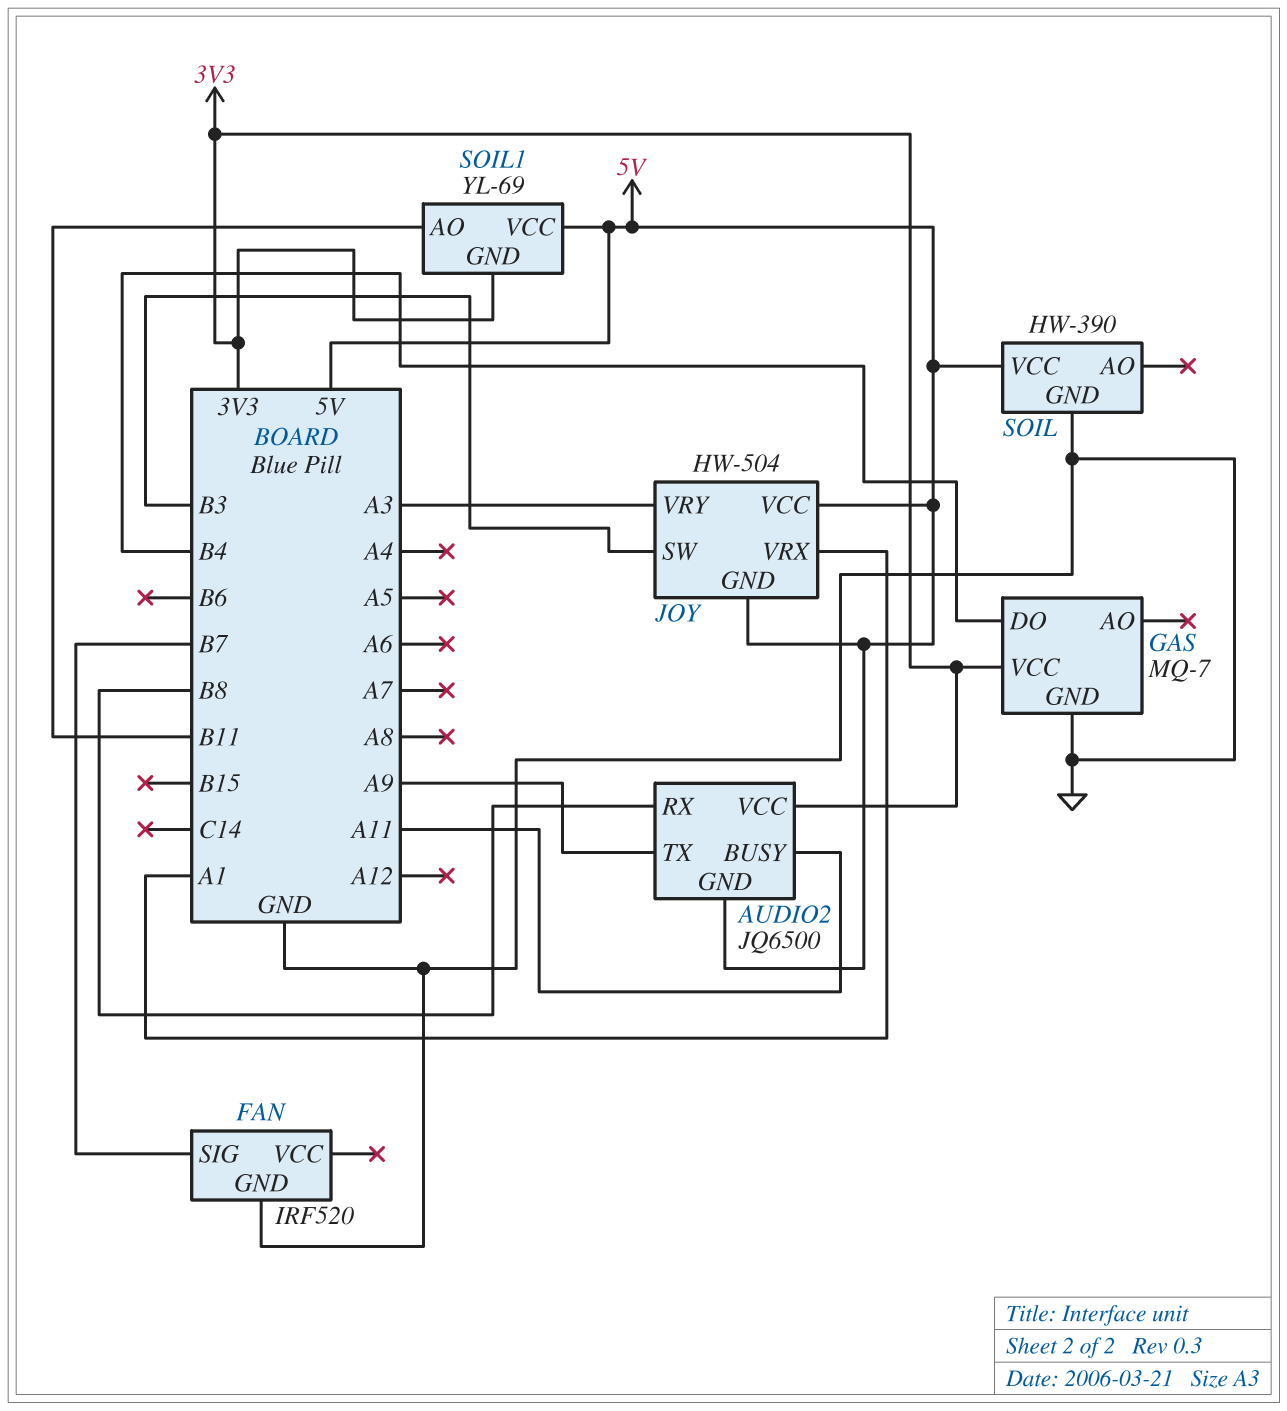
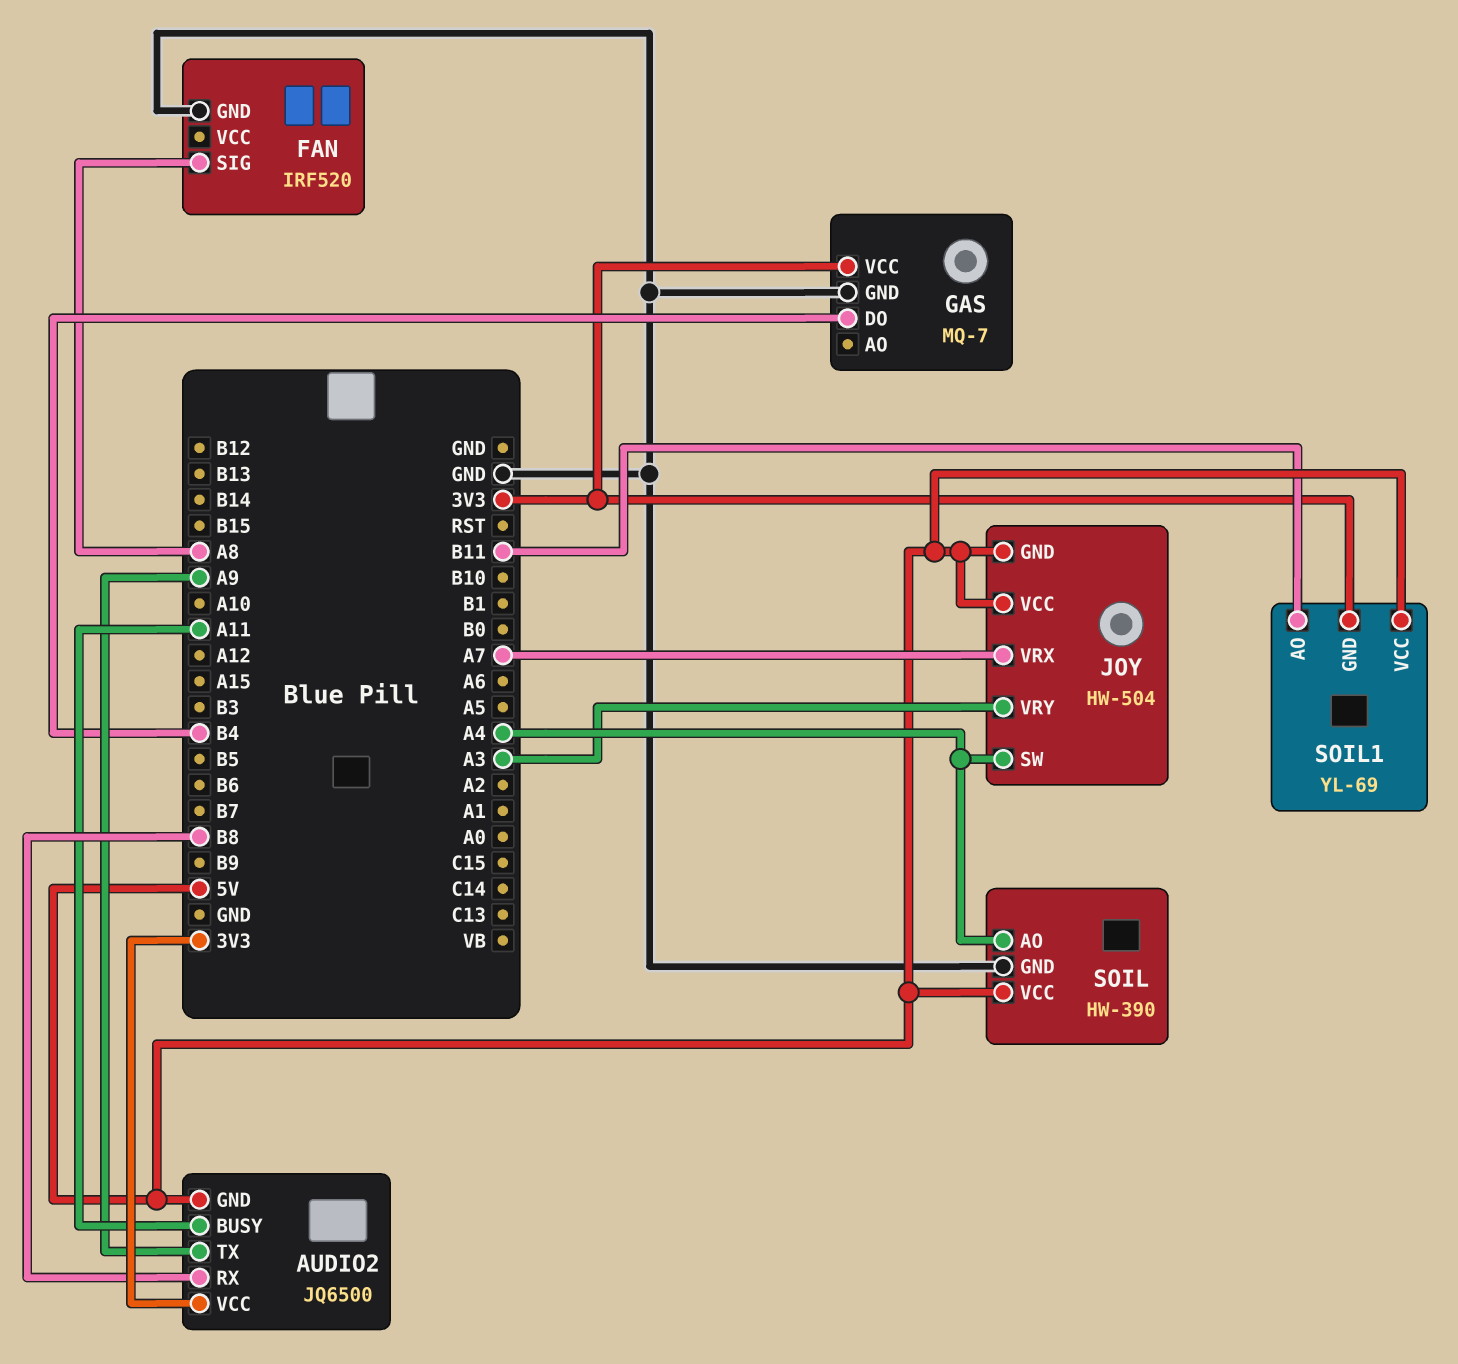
FAN pin SIG: B7 -> A8
JOY pin SW: B3 -> A4
JOY pin VRX: A1 -> A7
SOIL pin AO: none -> A4

